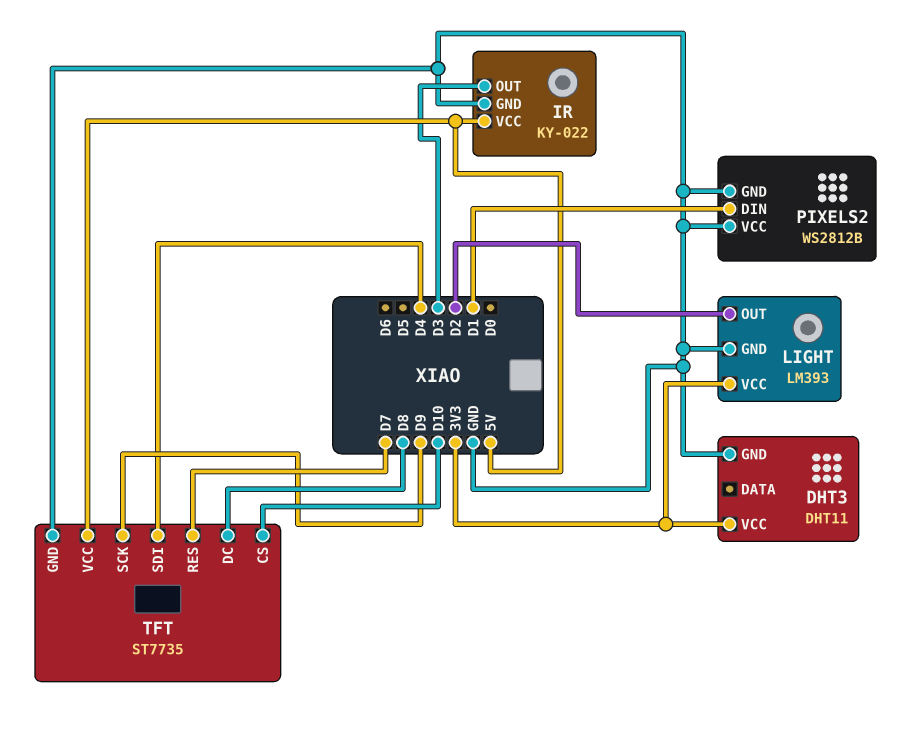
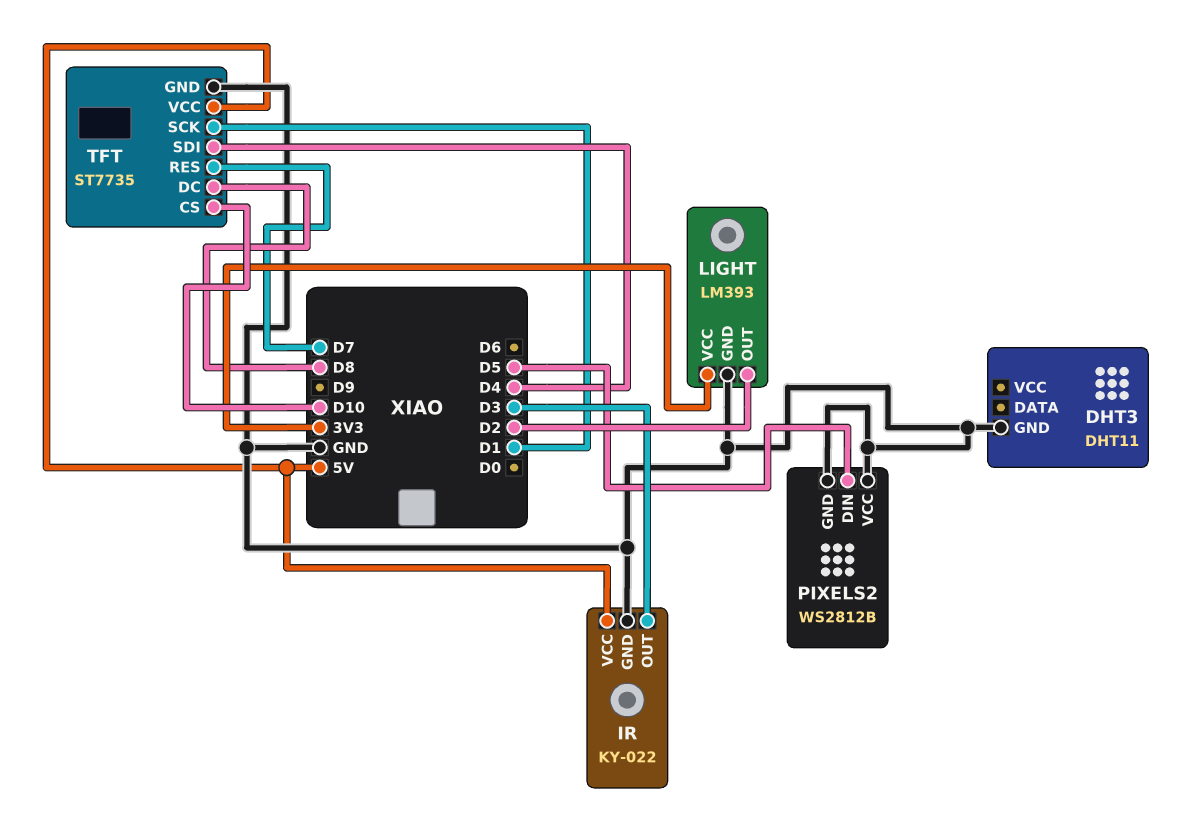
DHT3 pin VCC: 3V3 -> none
PIXELS2 pin DIN: D1 -> D5
TFT pin SCK: D9 -> D1

